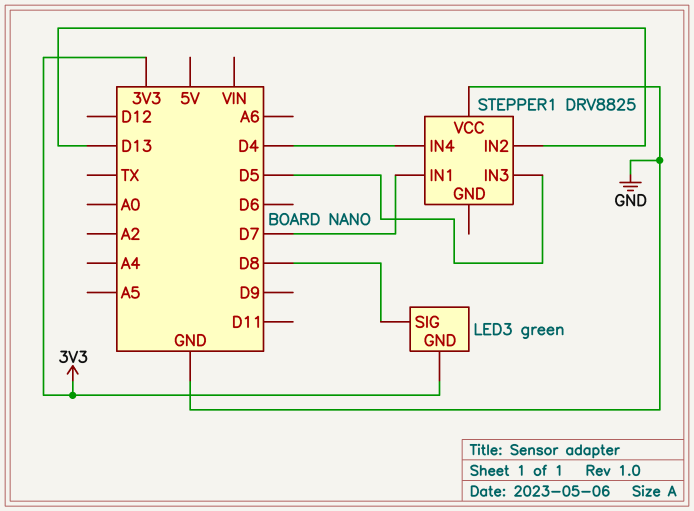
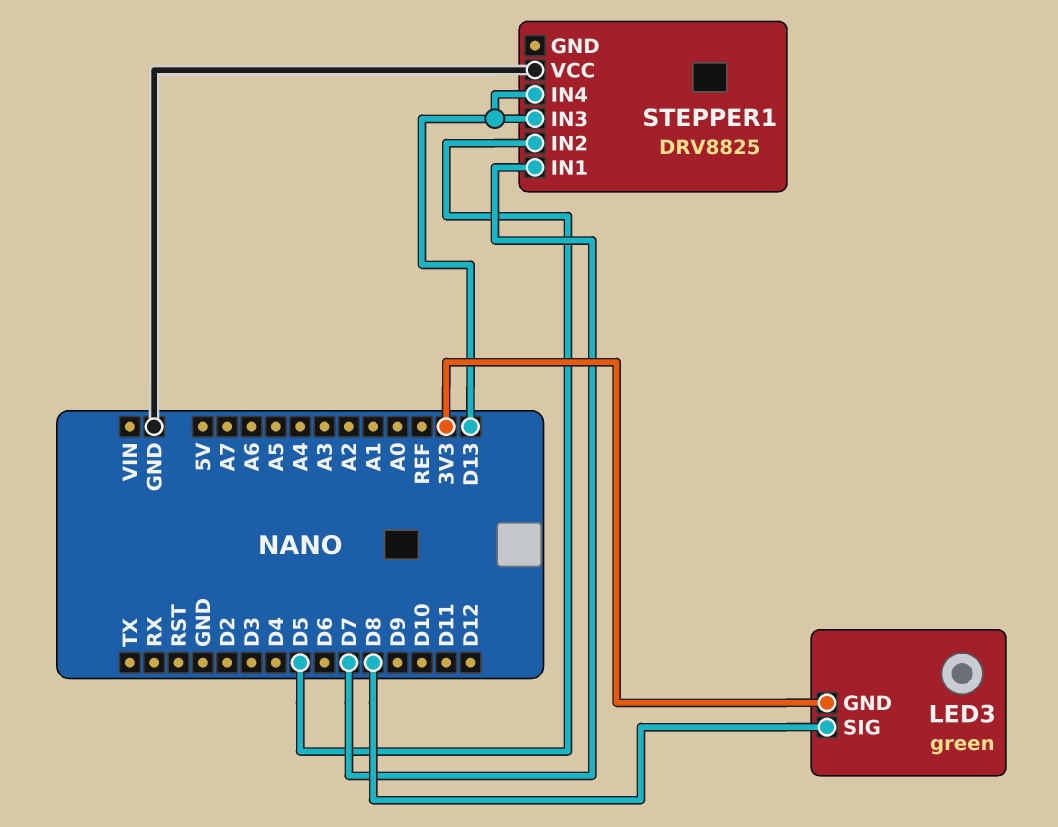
STEPPER1 pin IN2: D13 -> D5
STEPPER1 pin IN3: D5 -> D13
STEPPER1 pin IN4: D4 -> D13

